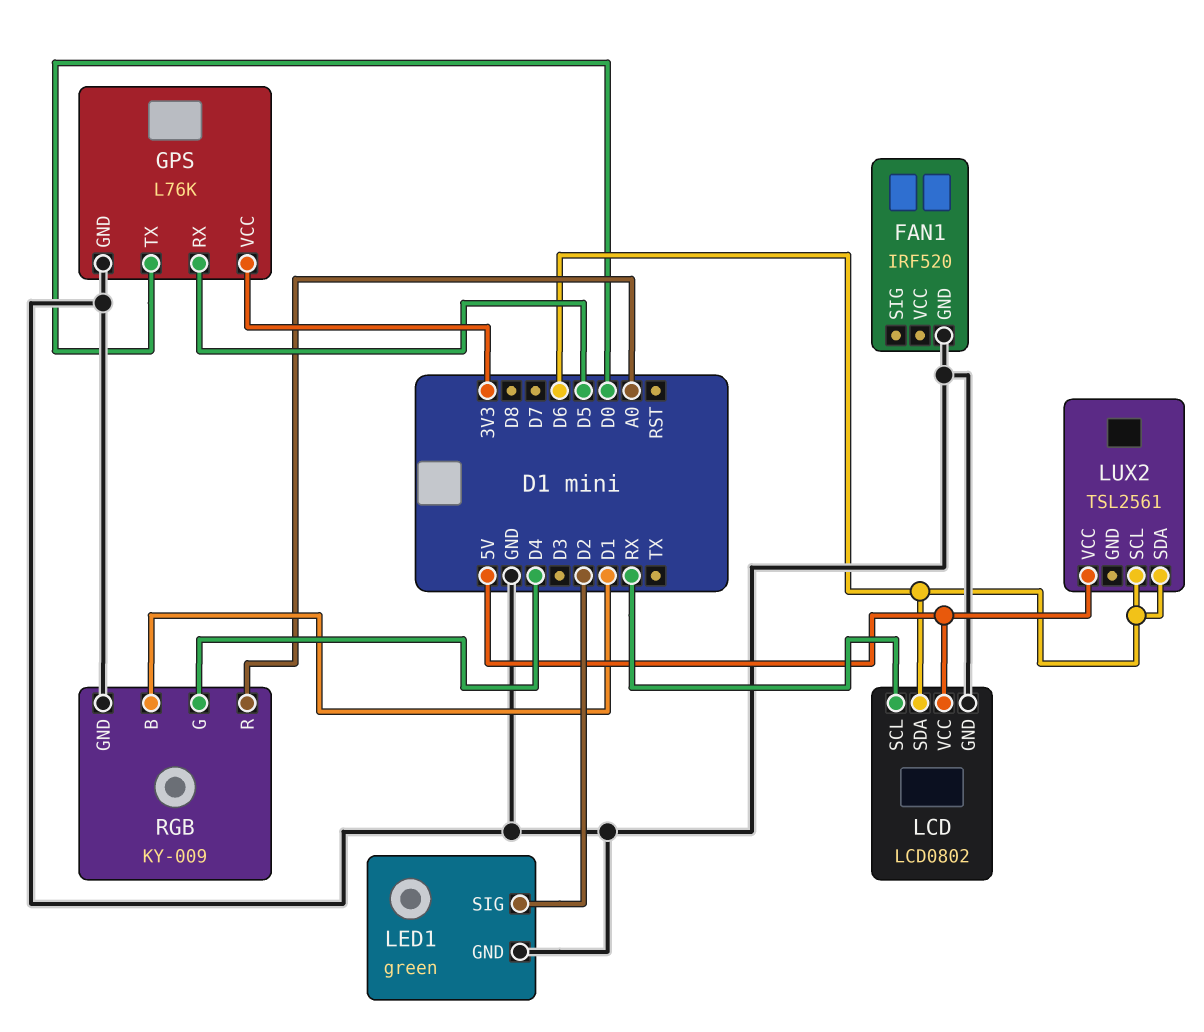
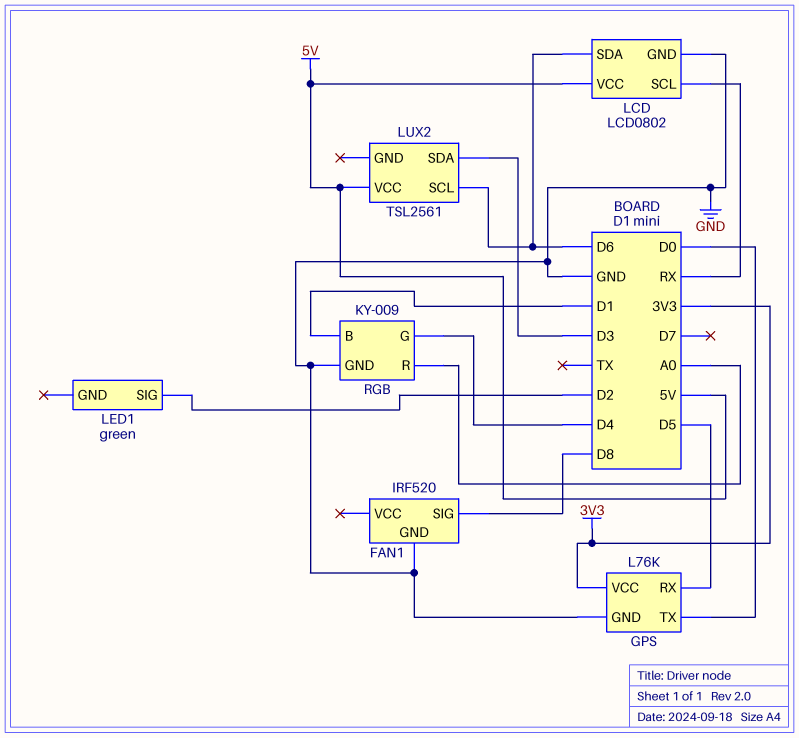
FAN1 pin SIG: none -> D8
LED1 pin GND: GND -> none
LUX2 pin SDA: D6 -> D3

